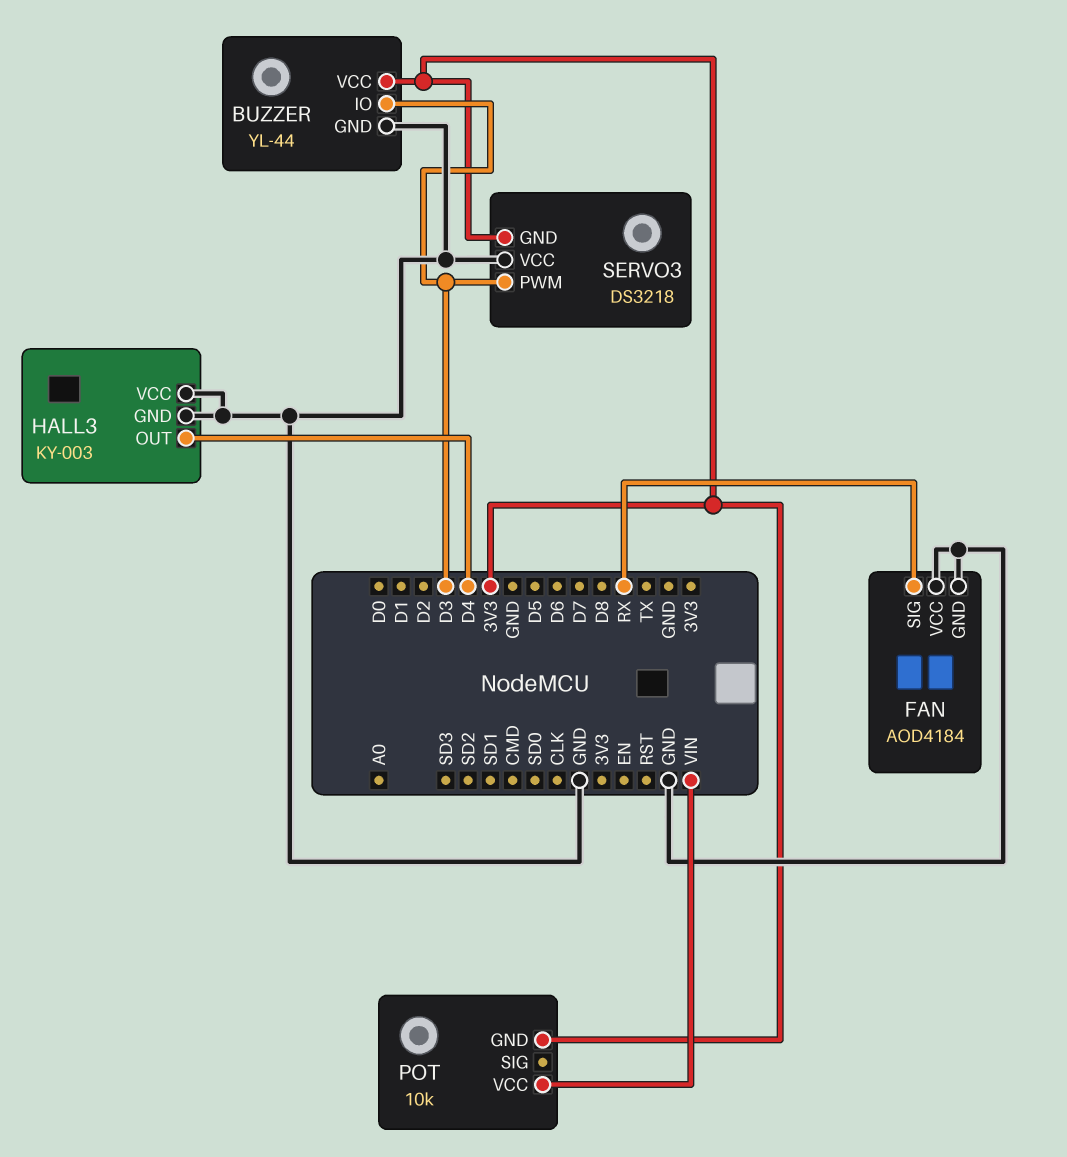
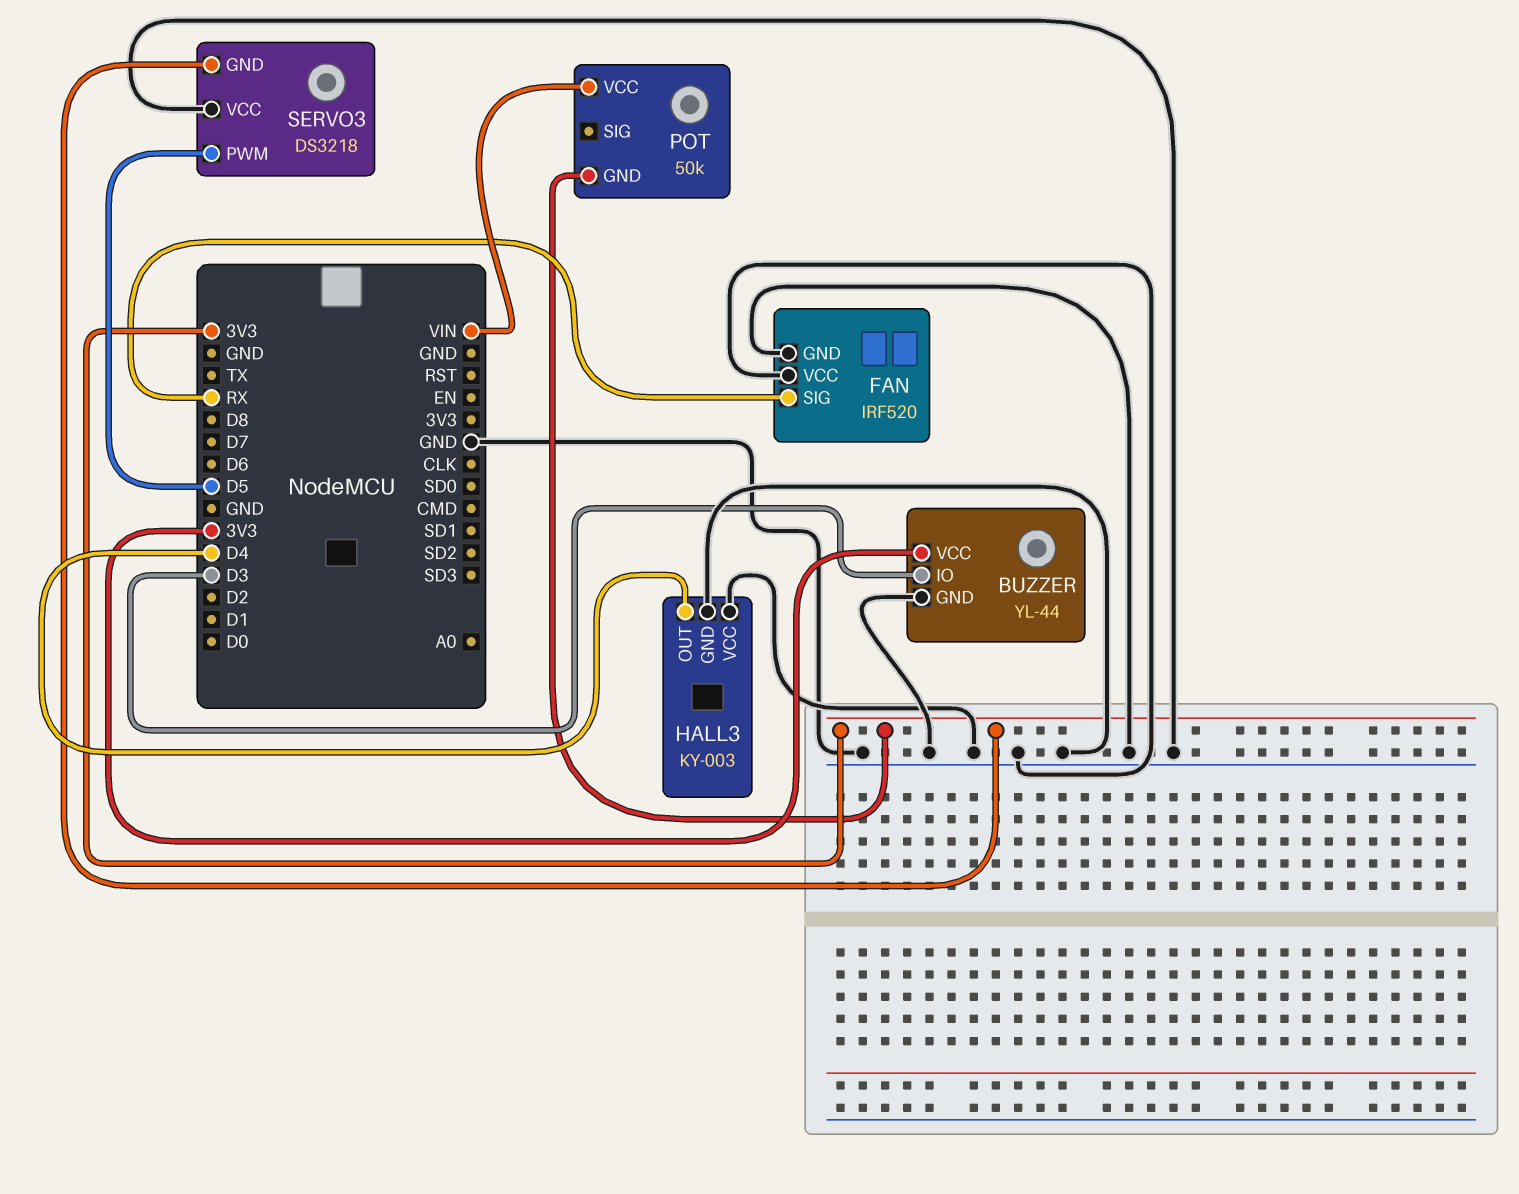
FAN: AOD4184 -> IRF520
POT: 10k -> 50k
SERVO3 pin PWM: D3 -> D5

